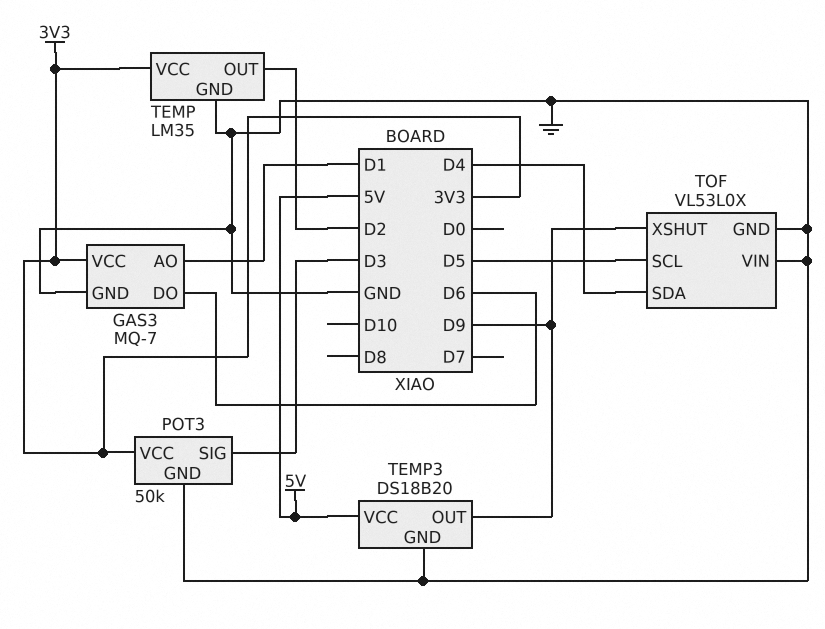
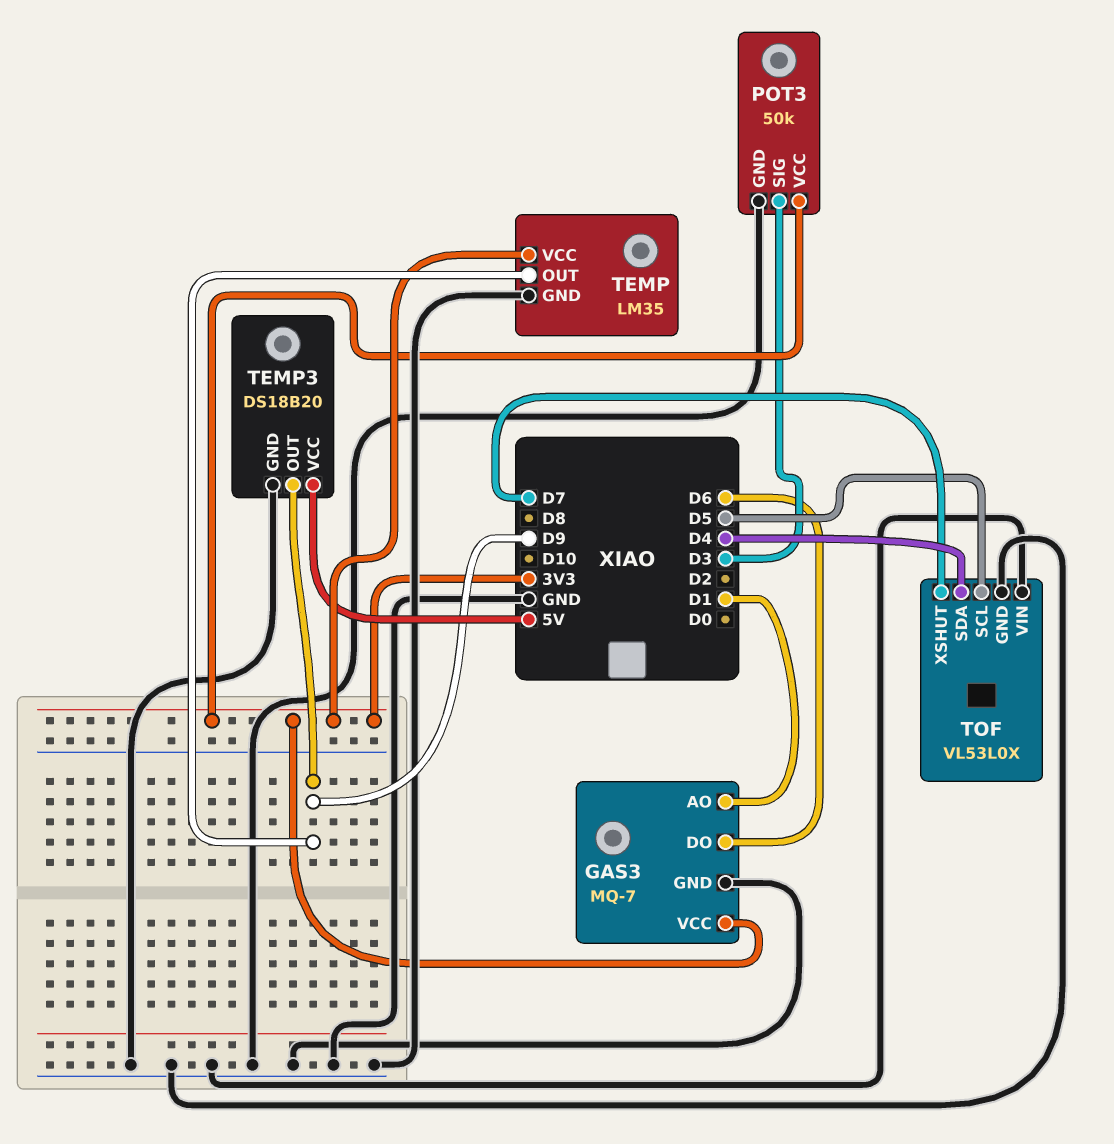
TEMP pin OUT: D2 -> D9
TOF pin XSHUT: D9 -> D7

